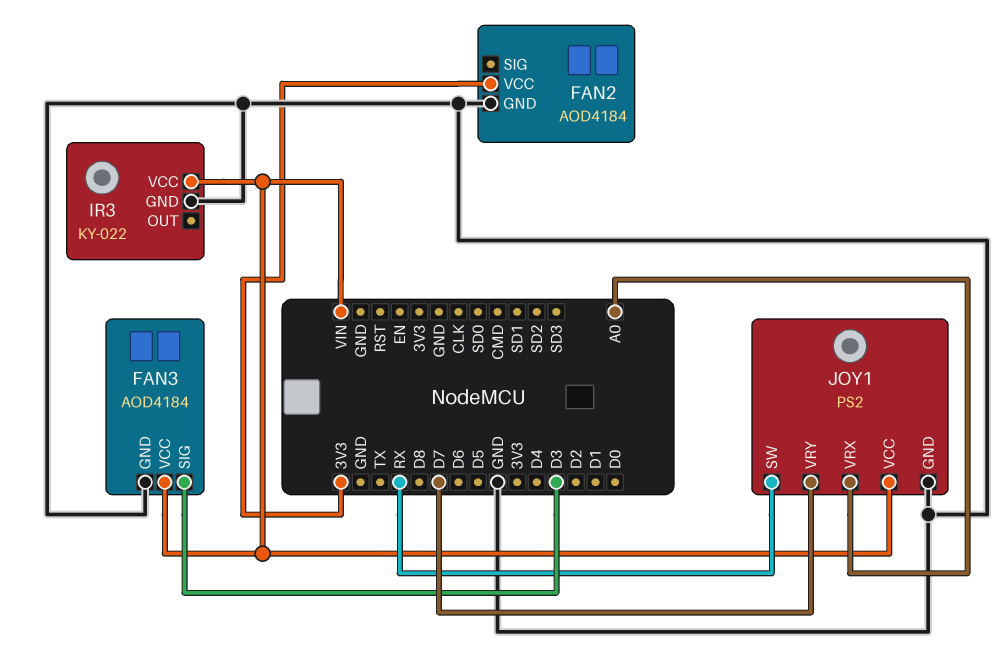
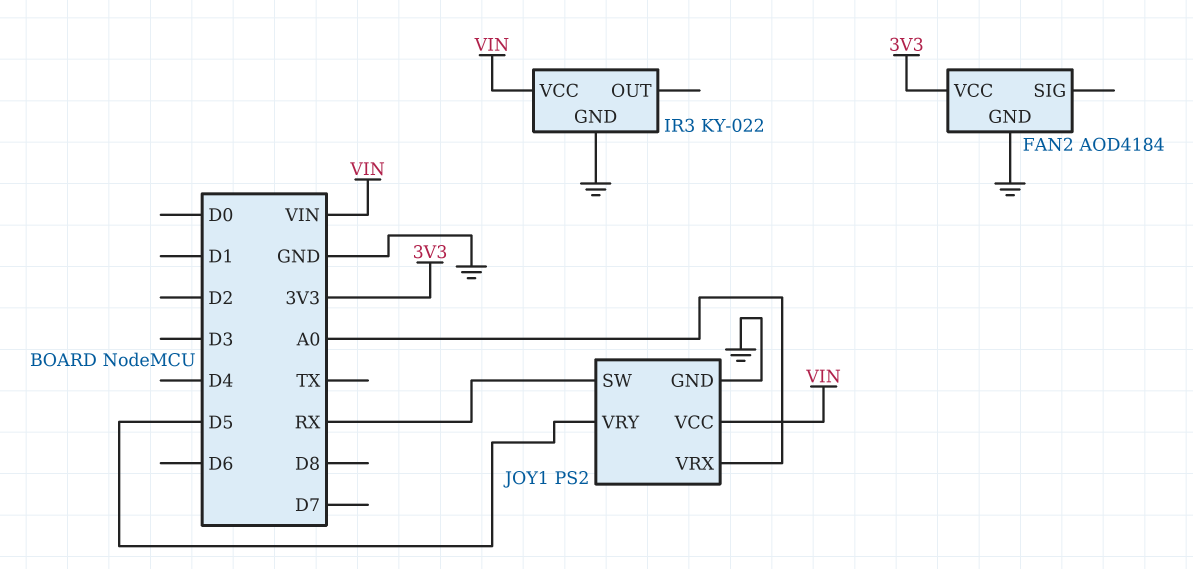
FAN3: AOD4184 -> none
FAN3 pin GND: GND -> none
FAN3 pin SIG: D3 -> none
FAN3 pin VCC: VIN -> none
JOY1 pin VRY: D7 -> D5

